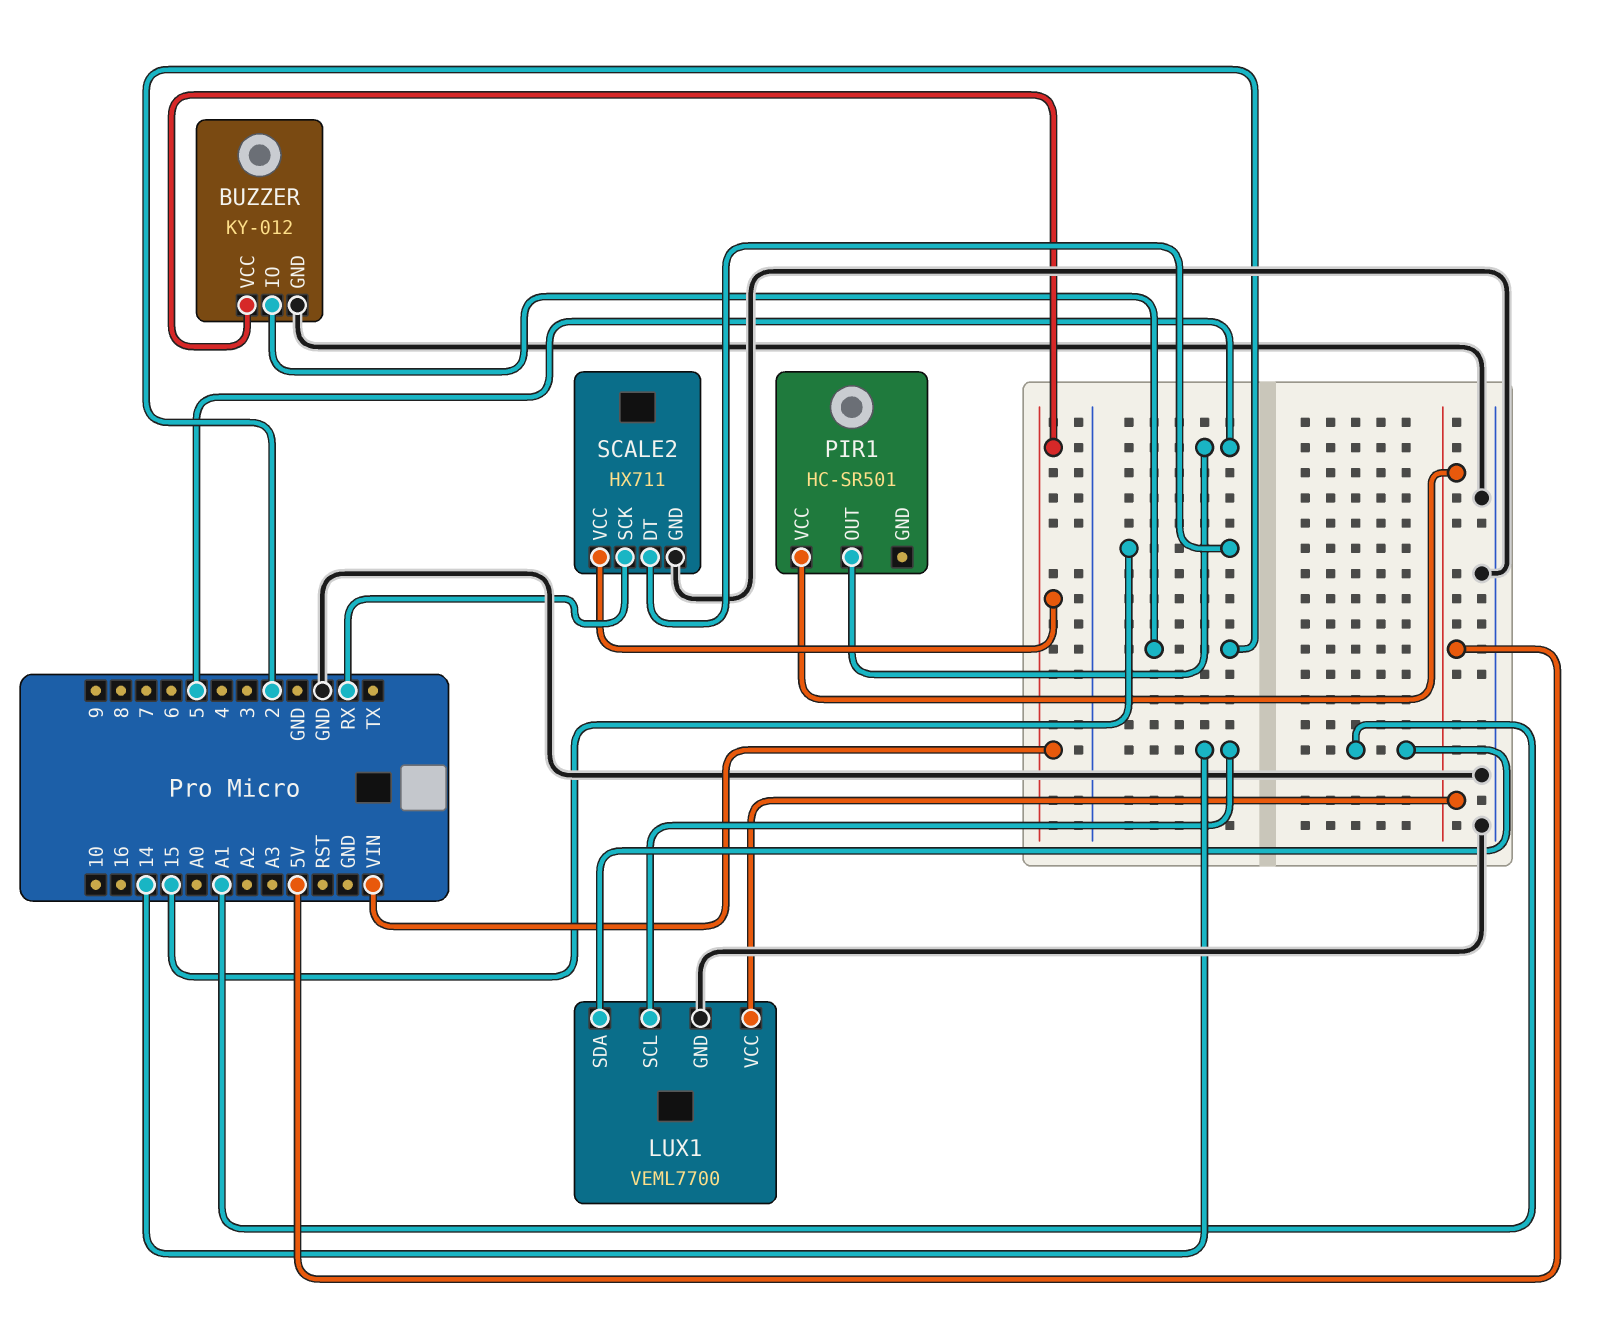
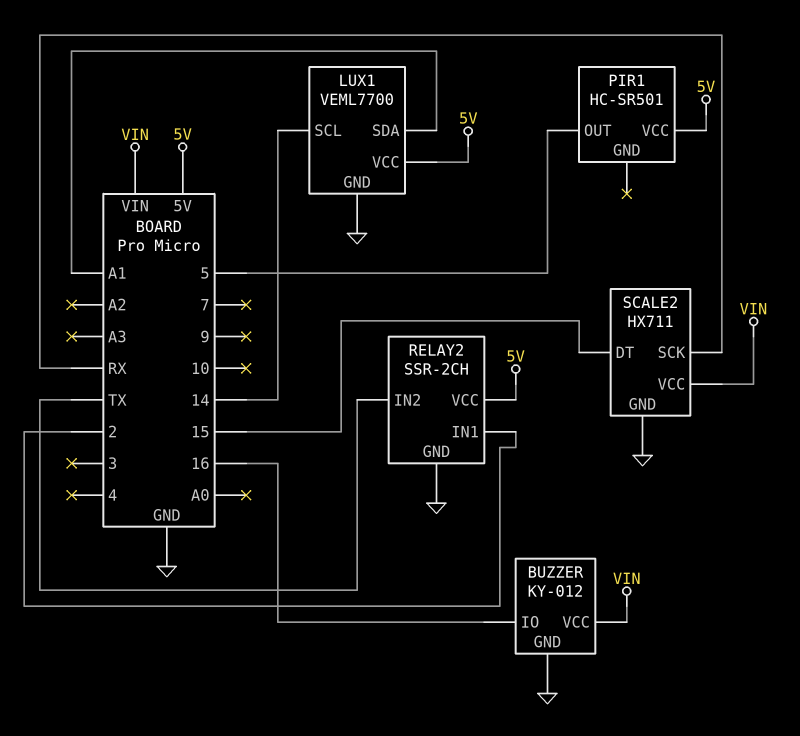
BUZZER pin IO: 2 -> 16
RELAY2: none -> SSR-2CH
RELAY2 pin GND: none -> GND
RELAY2 pin IN1: none -> 2
RELAY2 pin IN2: none -> TX
RELAY2 pin VCC: none -> 5V

